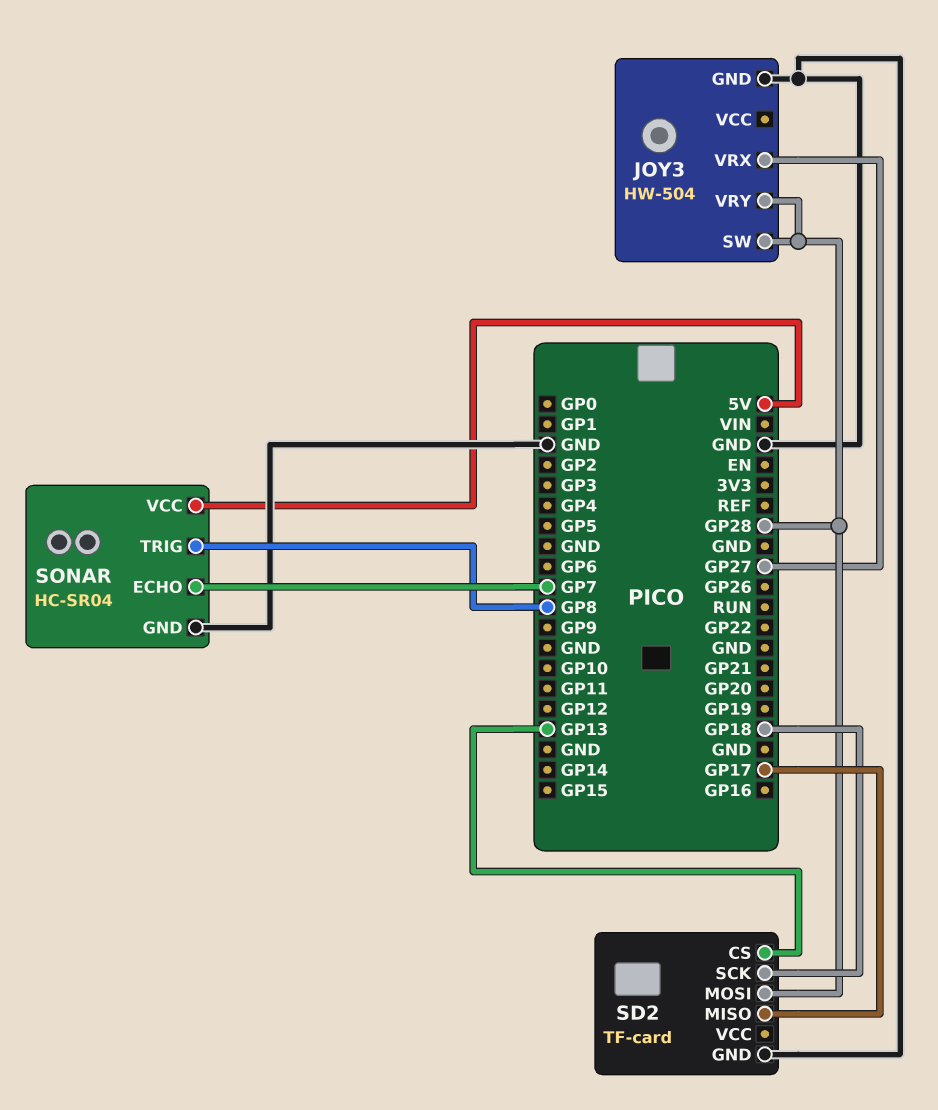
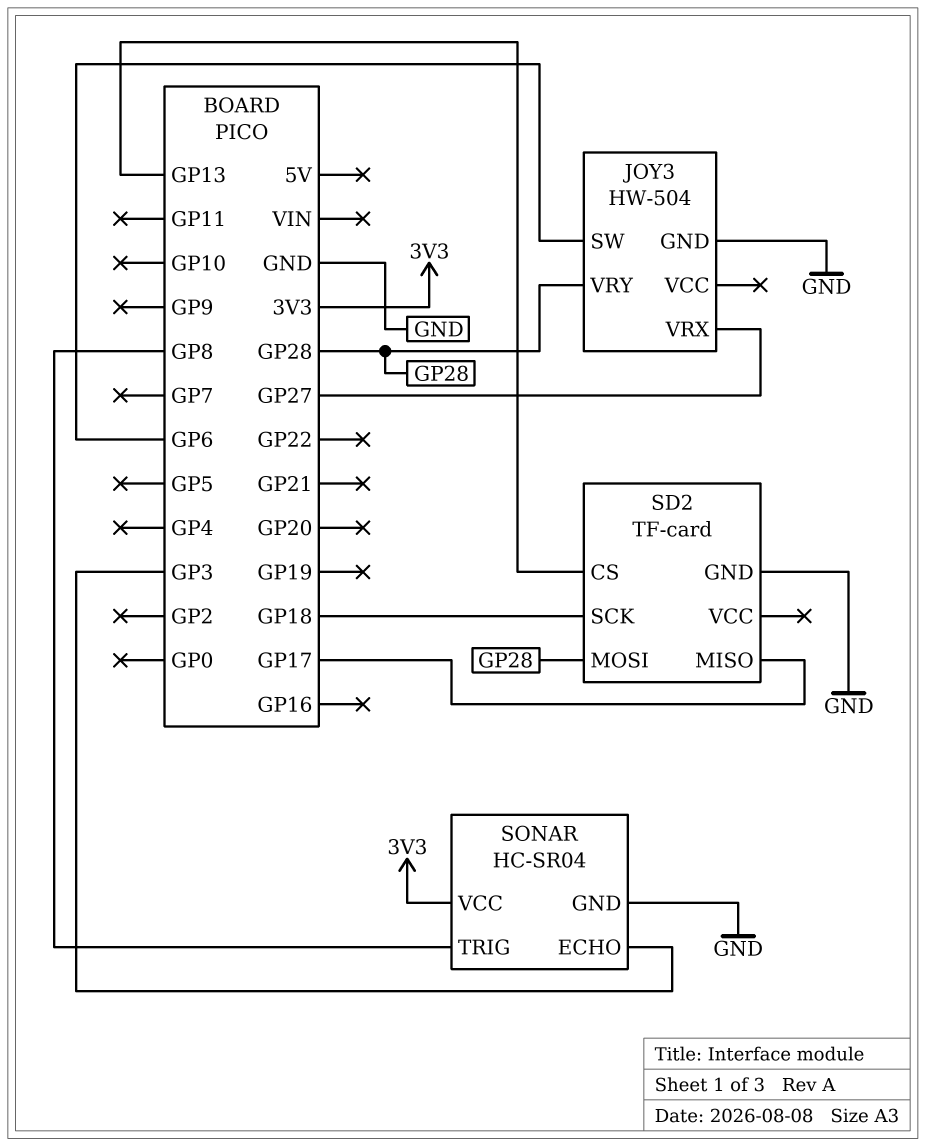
JOY3 pin SW: GP28 -> GP6
SONAR pin ECHO: GP7 -> GP3
SONAR pin VCC: 5V -> 3V3

